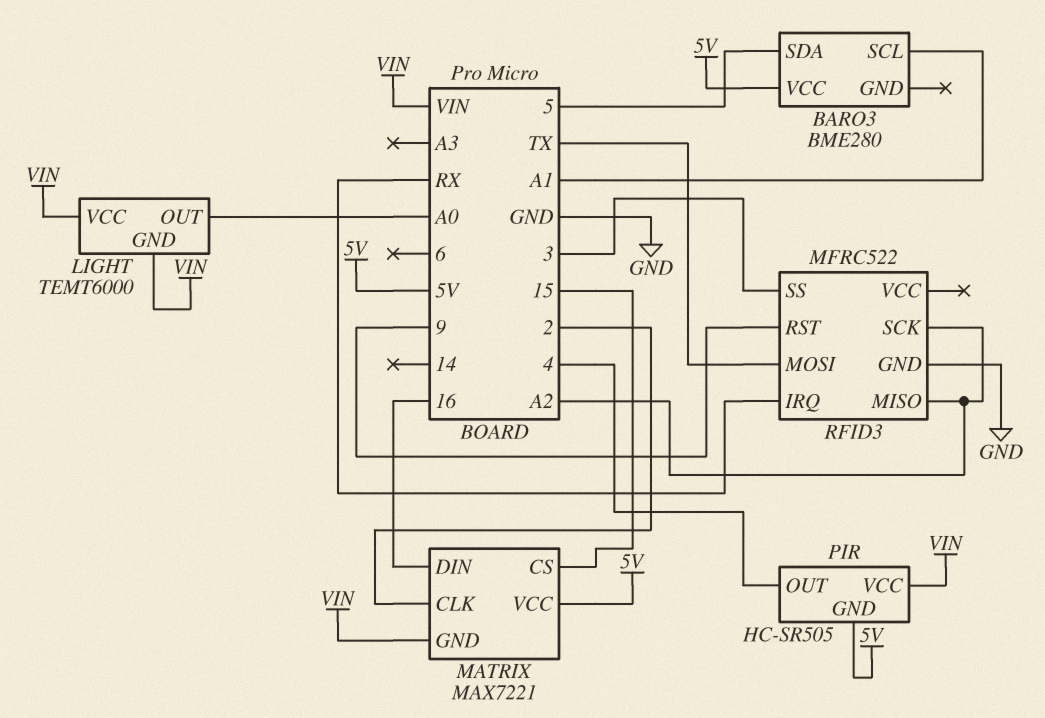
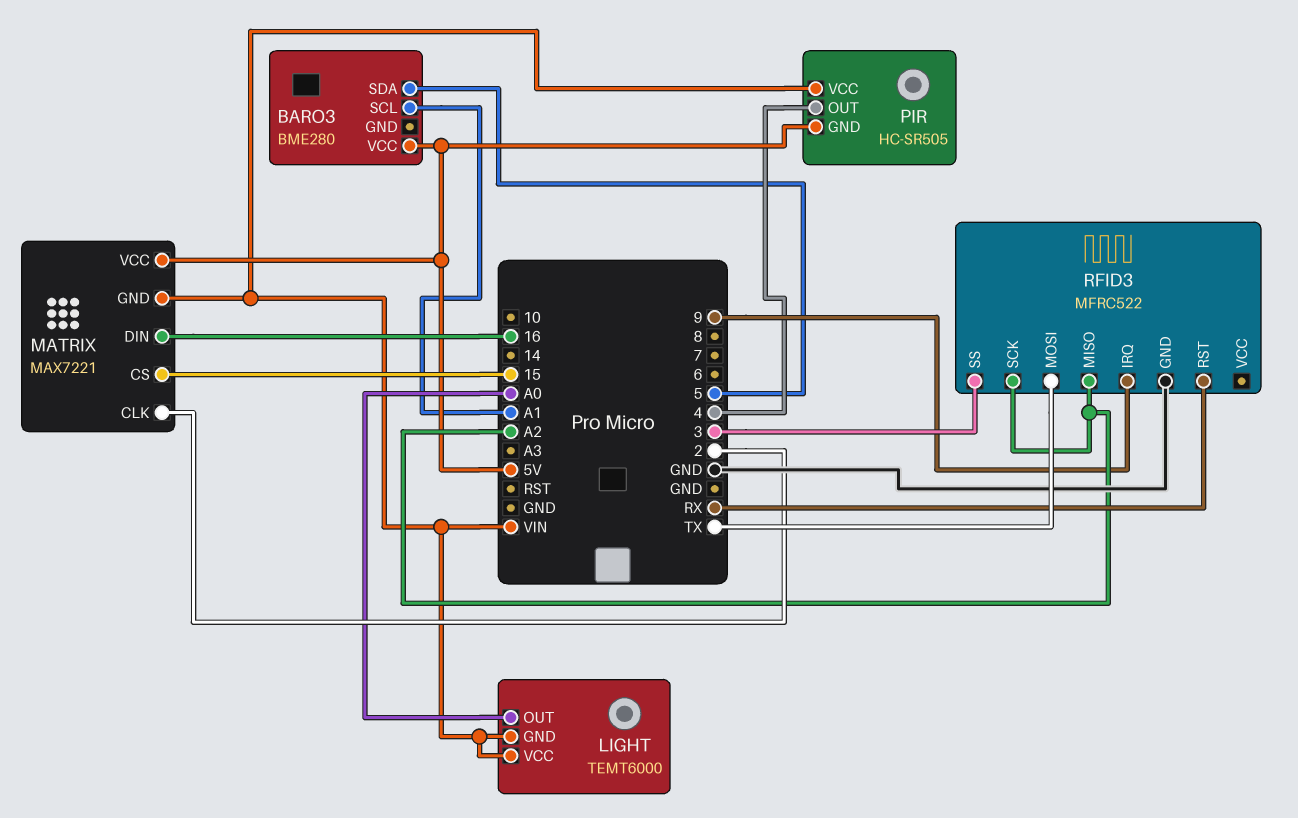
RFID3 pin IRQ: RX -> 9
RFID3 pin RST: 9 -> RX

